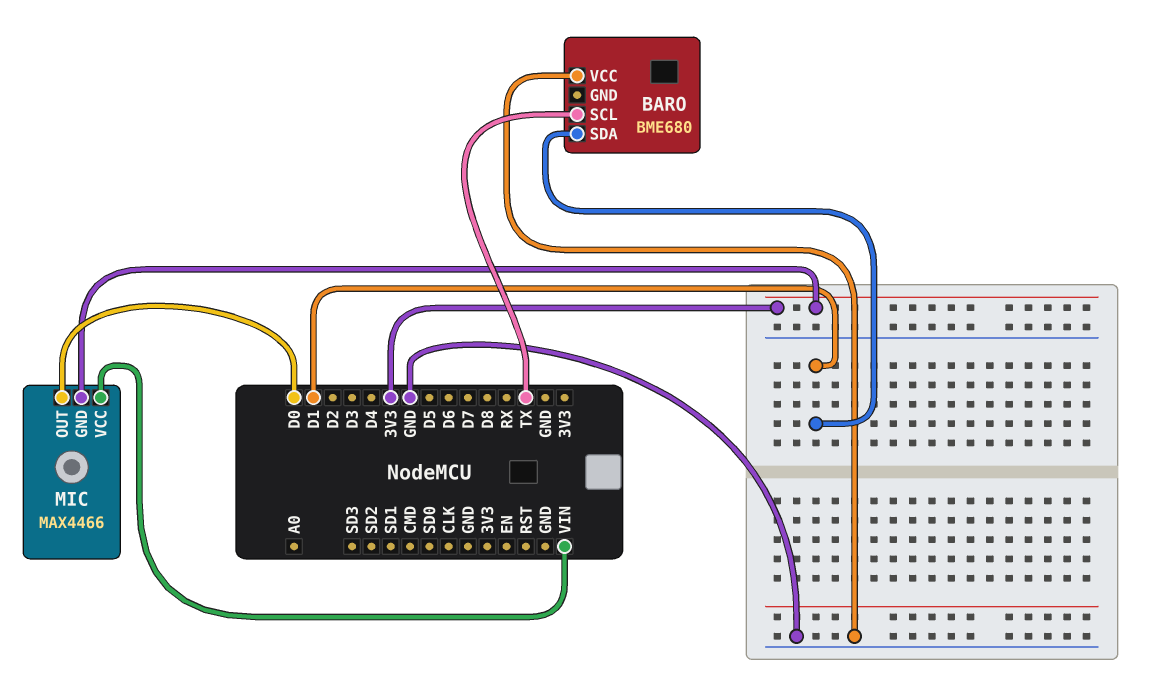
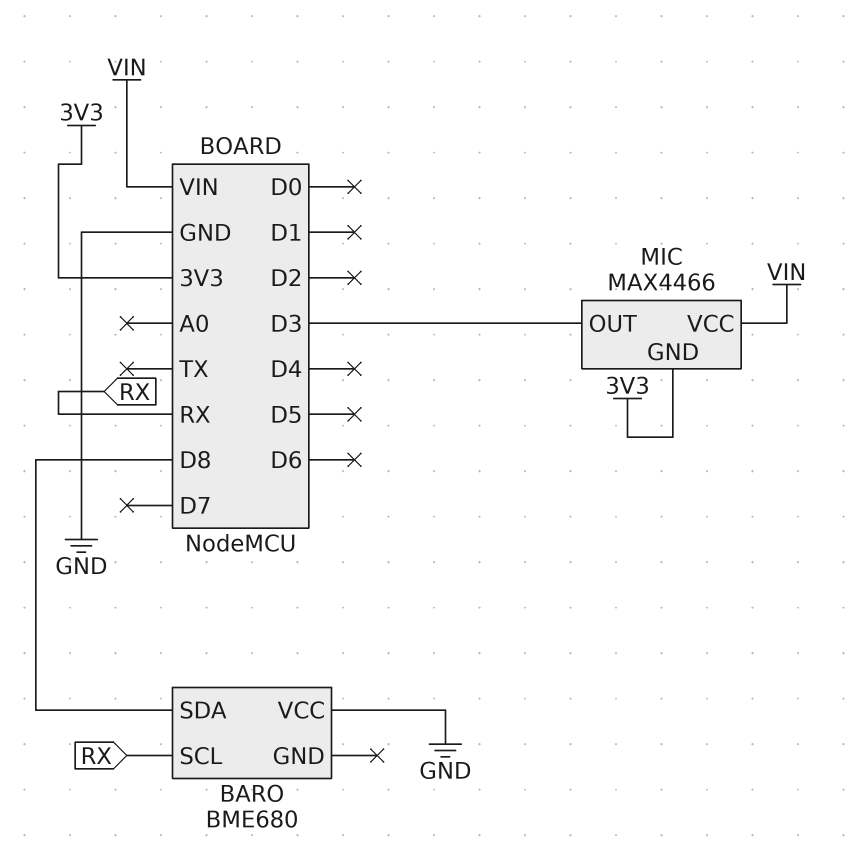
BARO pin SCL: TX -> RX
BARO pin SDA: D1 -> D8
MIC pin OUT: D0 -> D3

